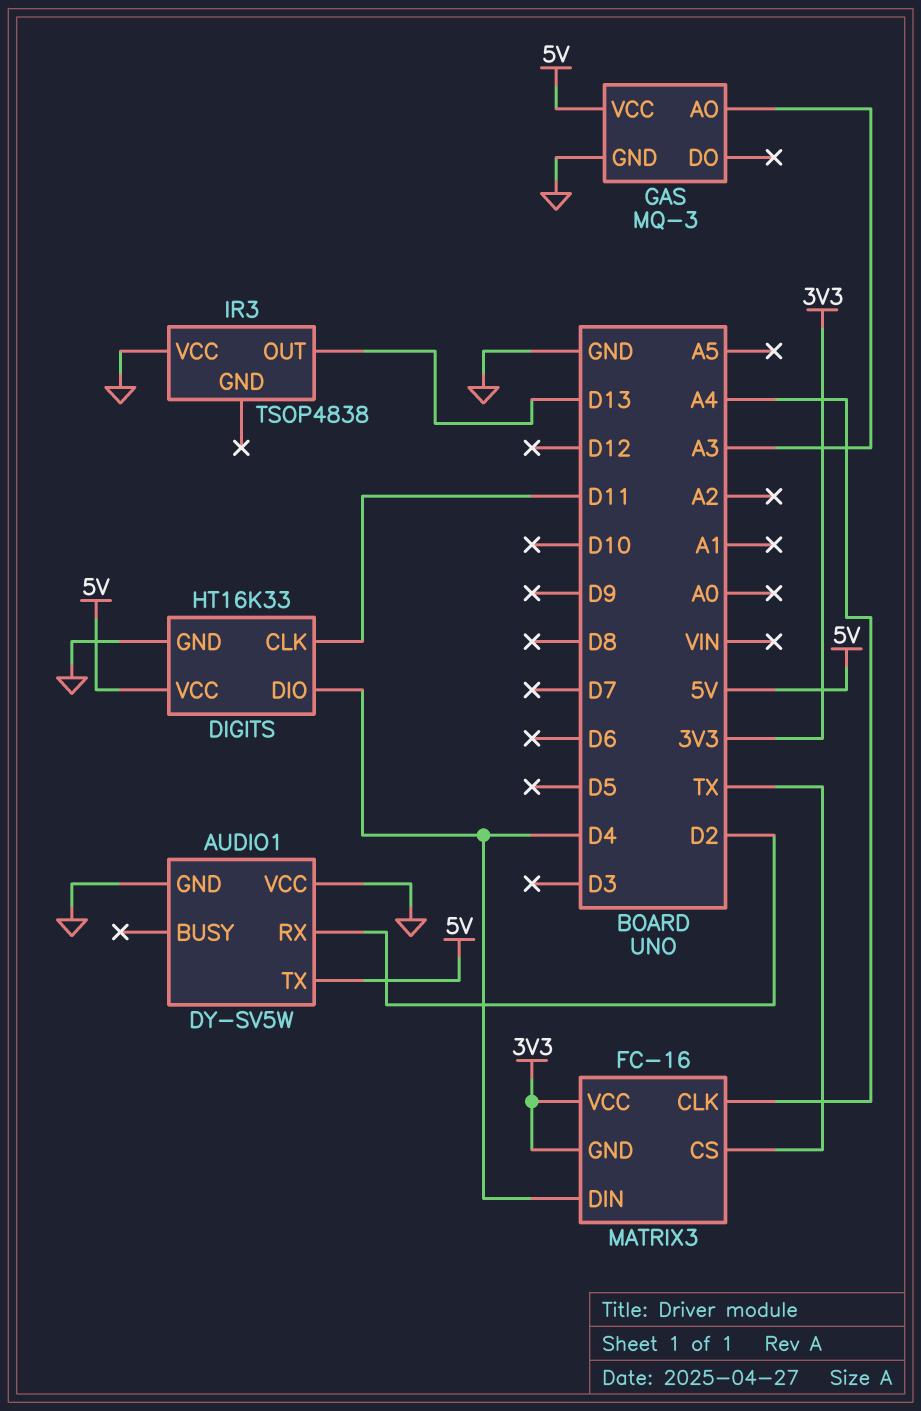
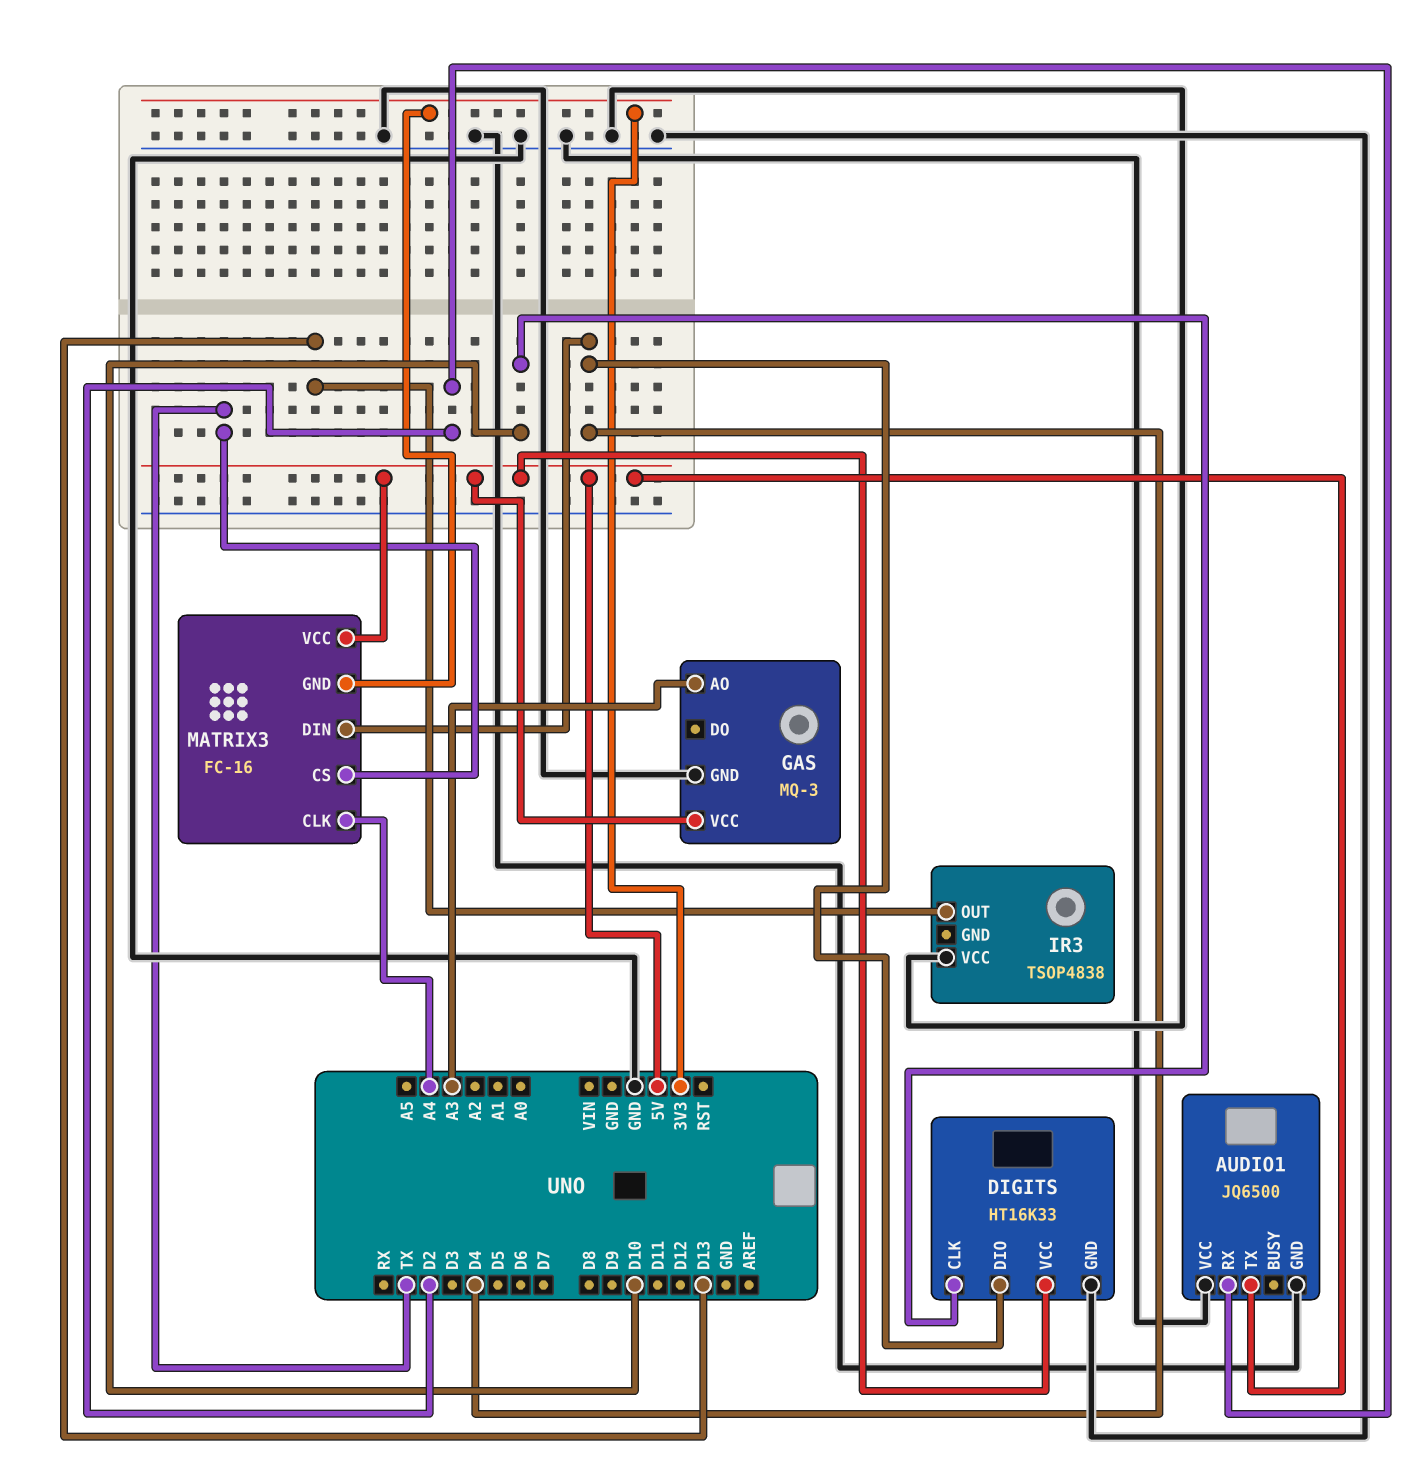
AUDIO1: DY-SV5W -> JQ6500
DIGITS pin CLK: D11 -> D10
MATRIX3 pin VCC: 3V3 -> 5V

